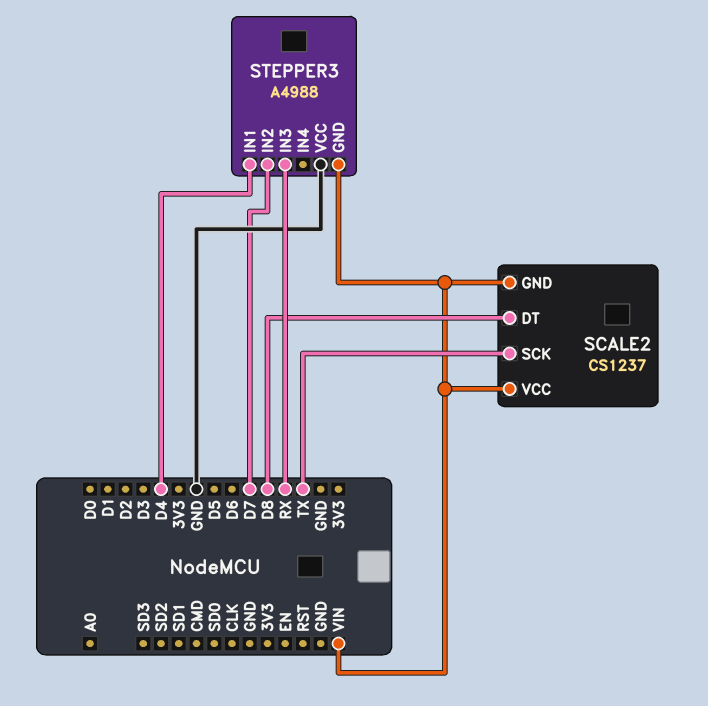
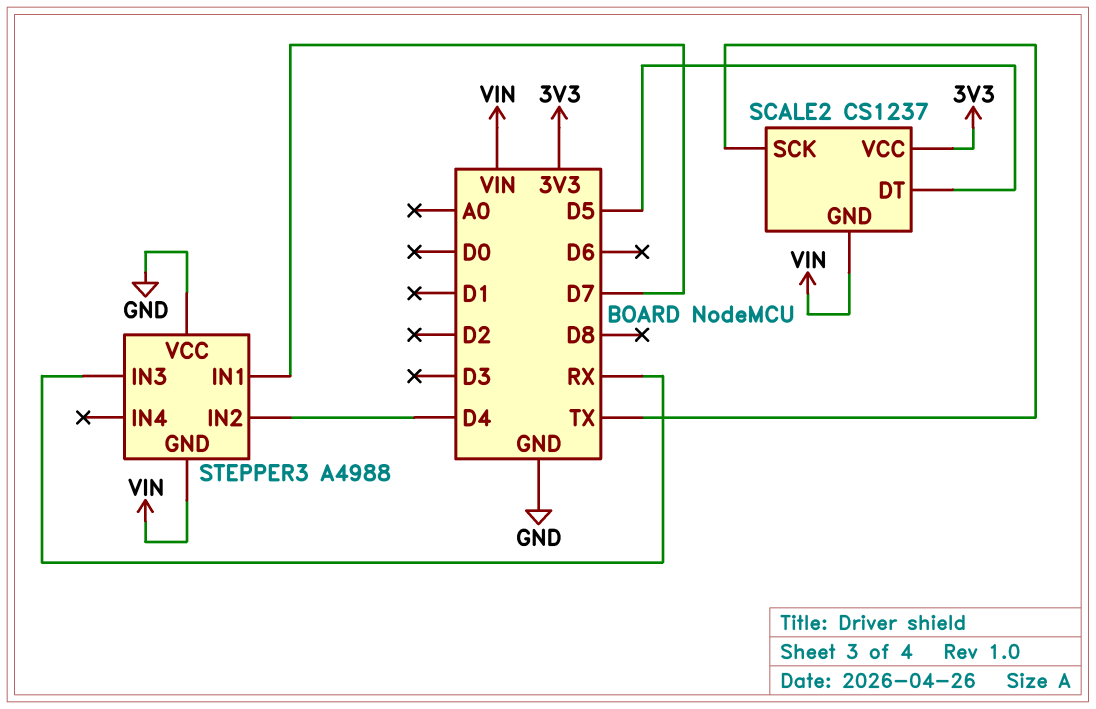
SCALE2 pin DT: D8 -> D5
SCALE2 pin VCC: VIN -> 3V3
STEPPER3 pin IN1: D4 -> D7
STEPPER3 pin IN2: D7 -> D4

